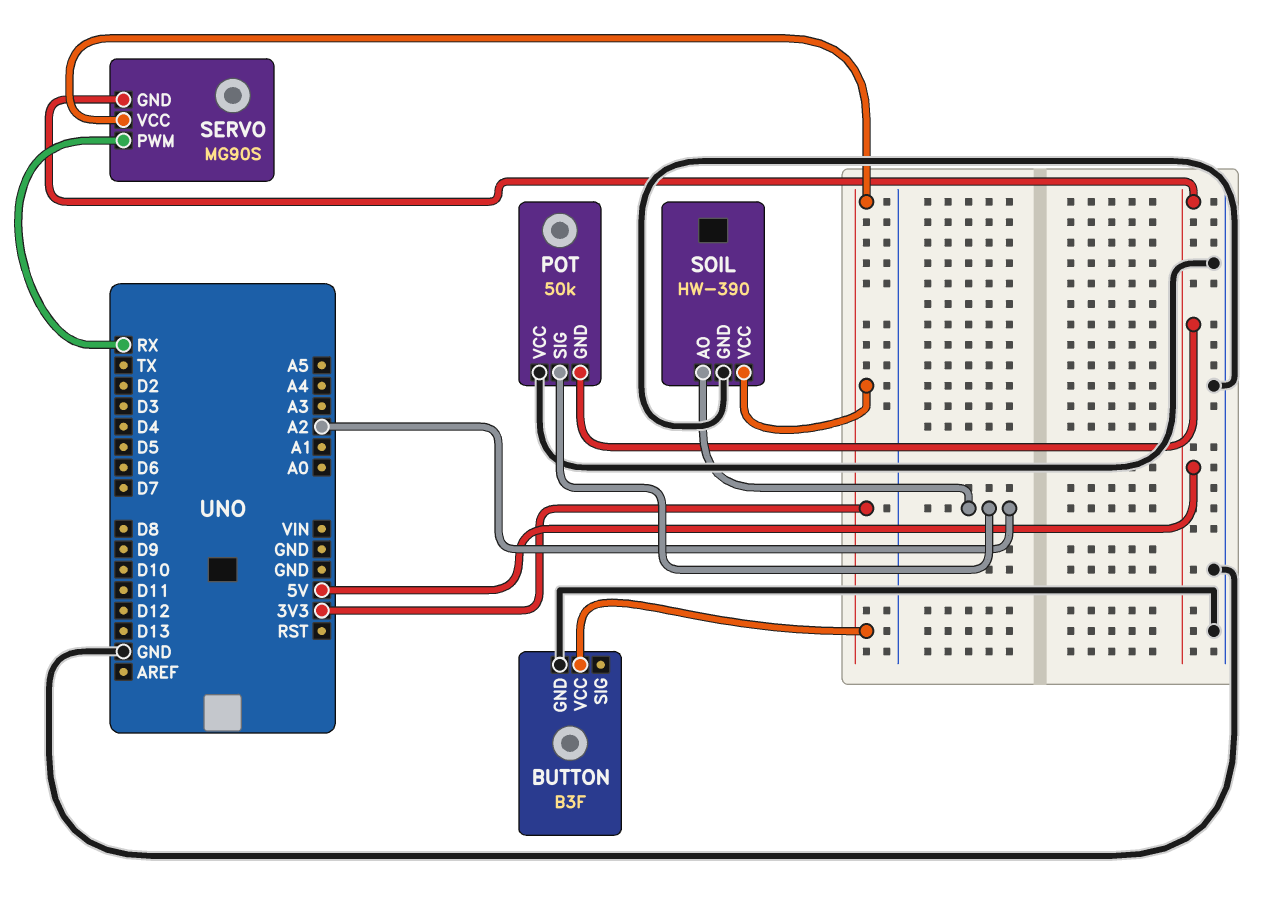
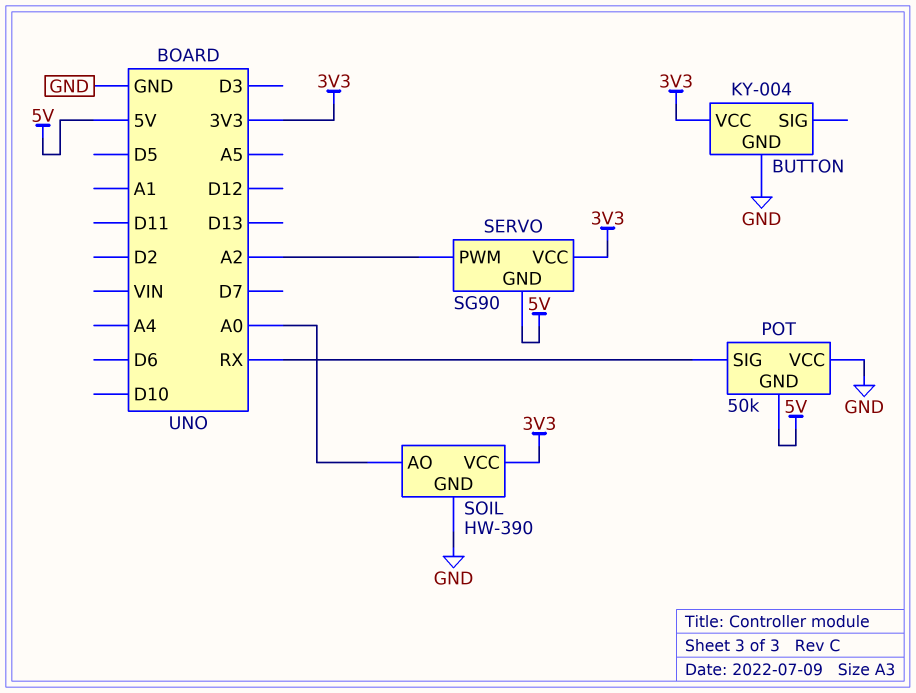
BUTTON: B3F -> KY-004
POT pin SIG: A2 -> RX
SERVO: MG90S -> SG90
SERVO pin PWM: RX -> A2
SOIL pin AO: A2 -> A0

